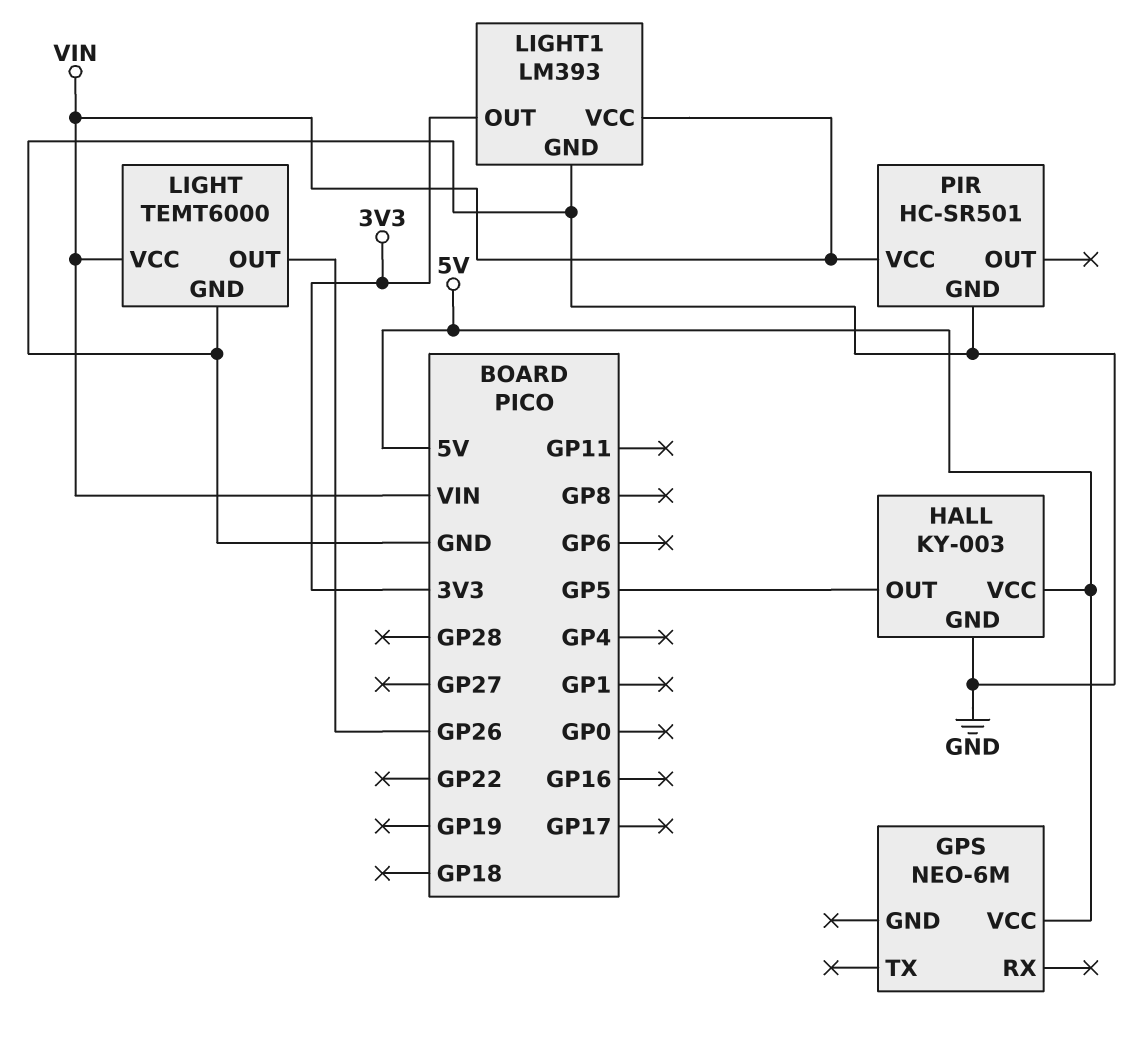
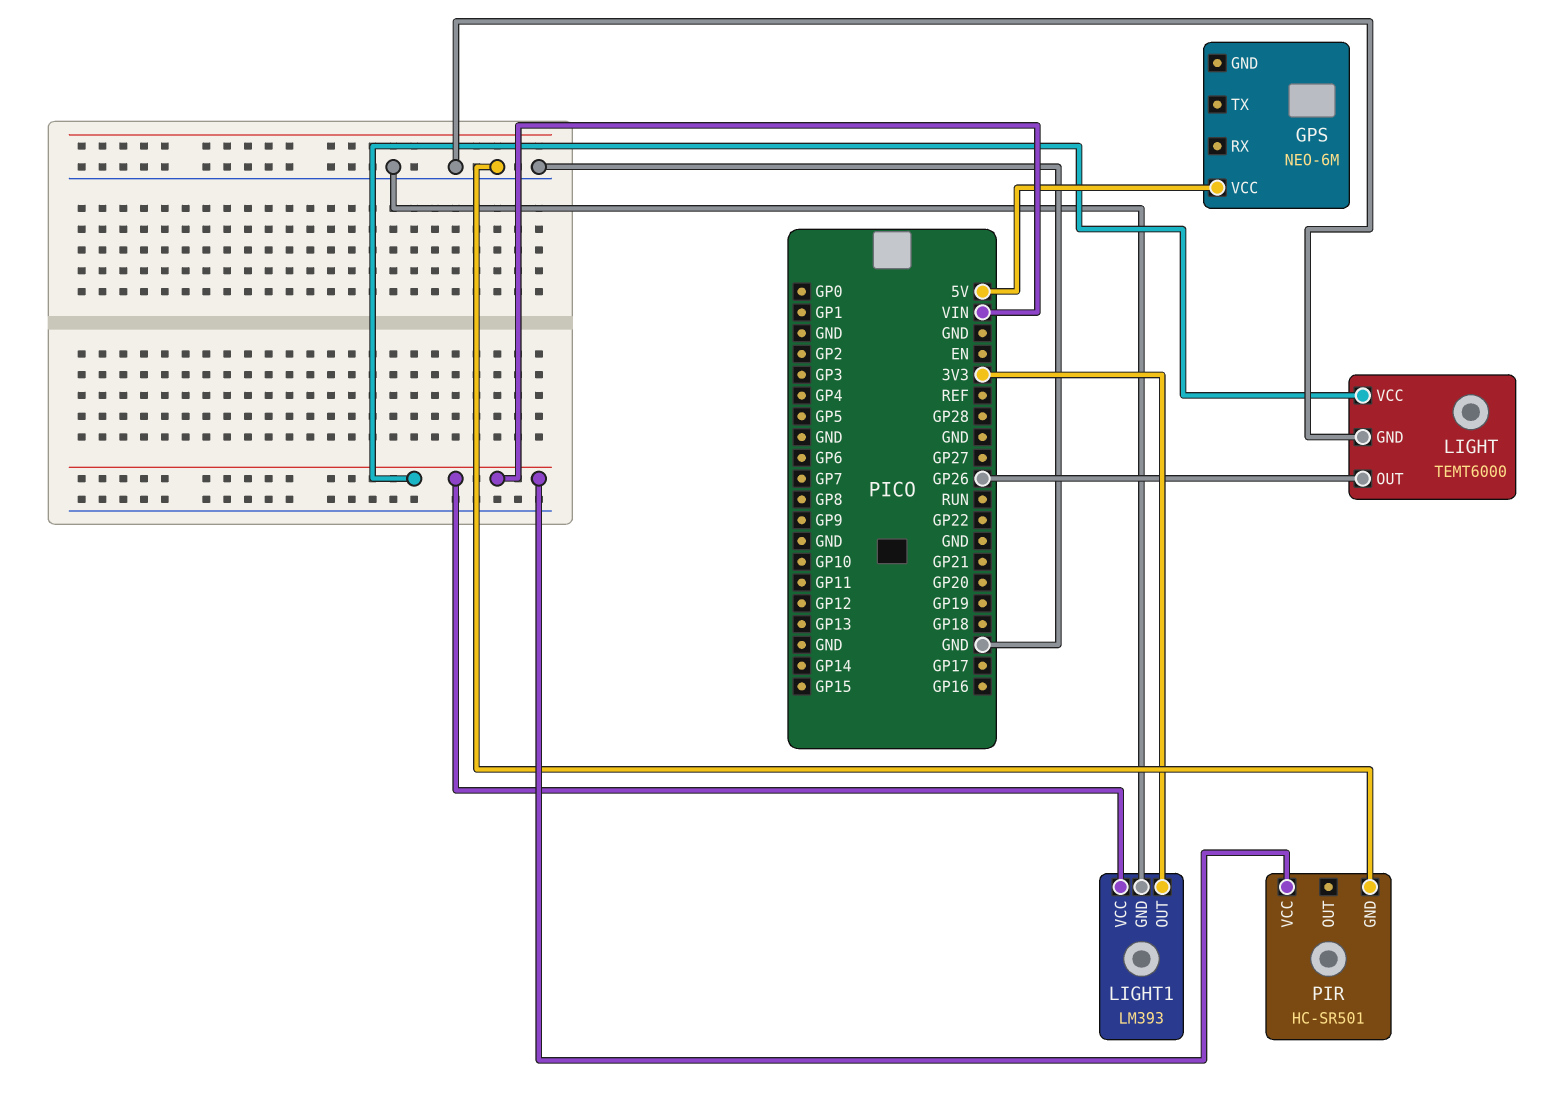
HALL: KY-003 -> none
HALL pin GND: GND -> none
HALL pin OUT: GP5 -> none
HALL pin VCC: 5V -> none

